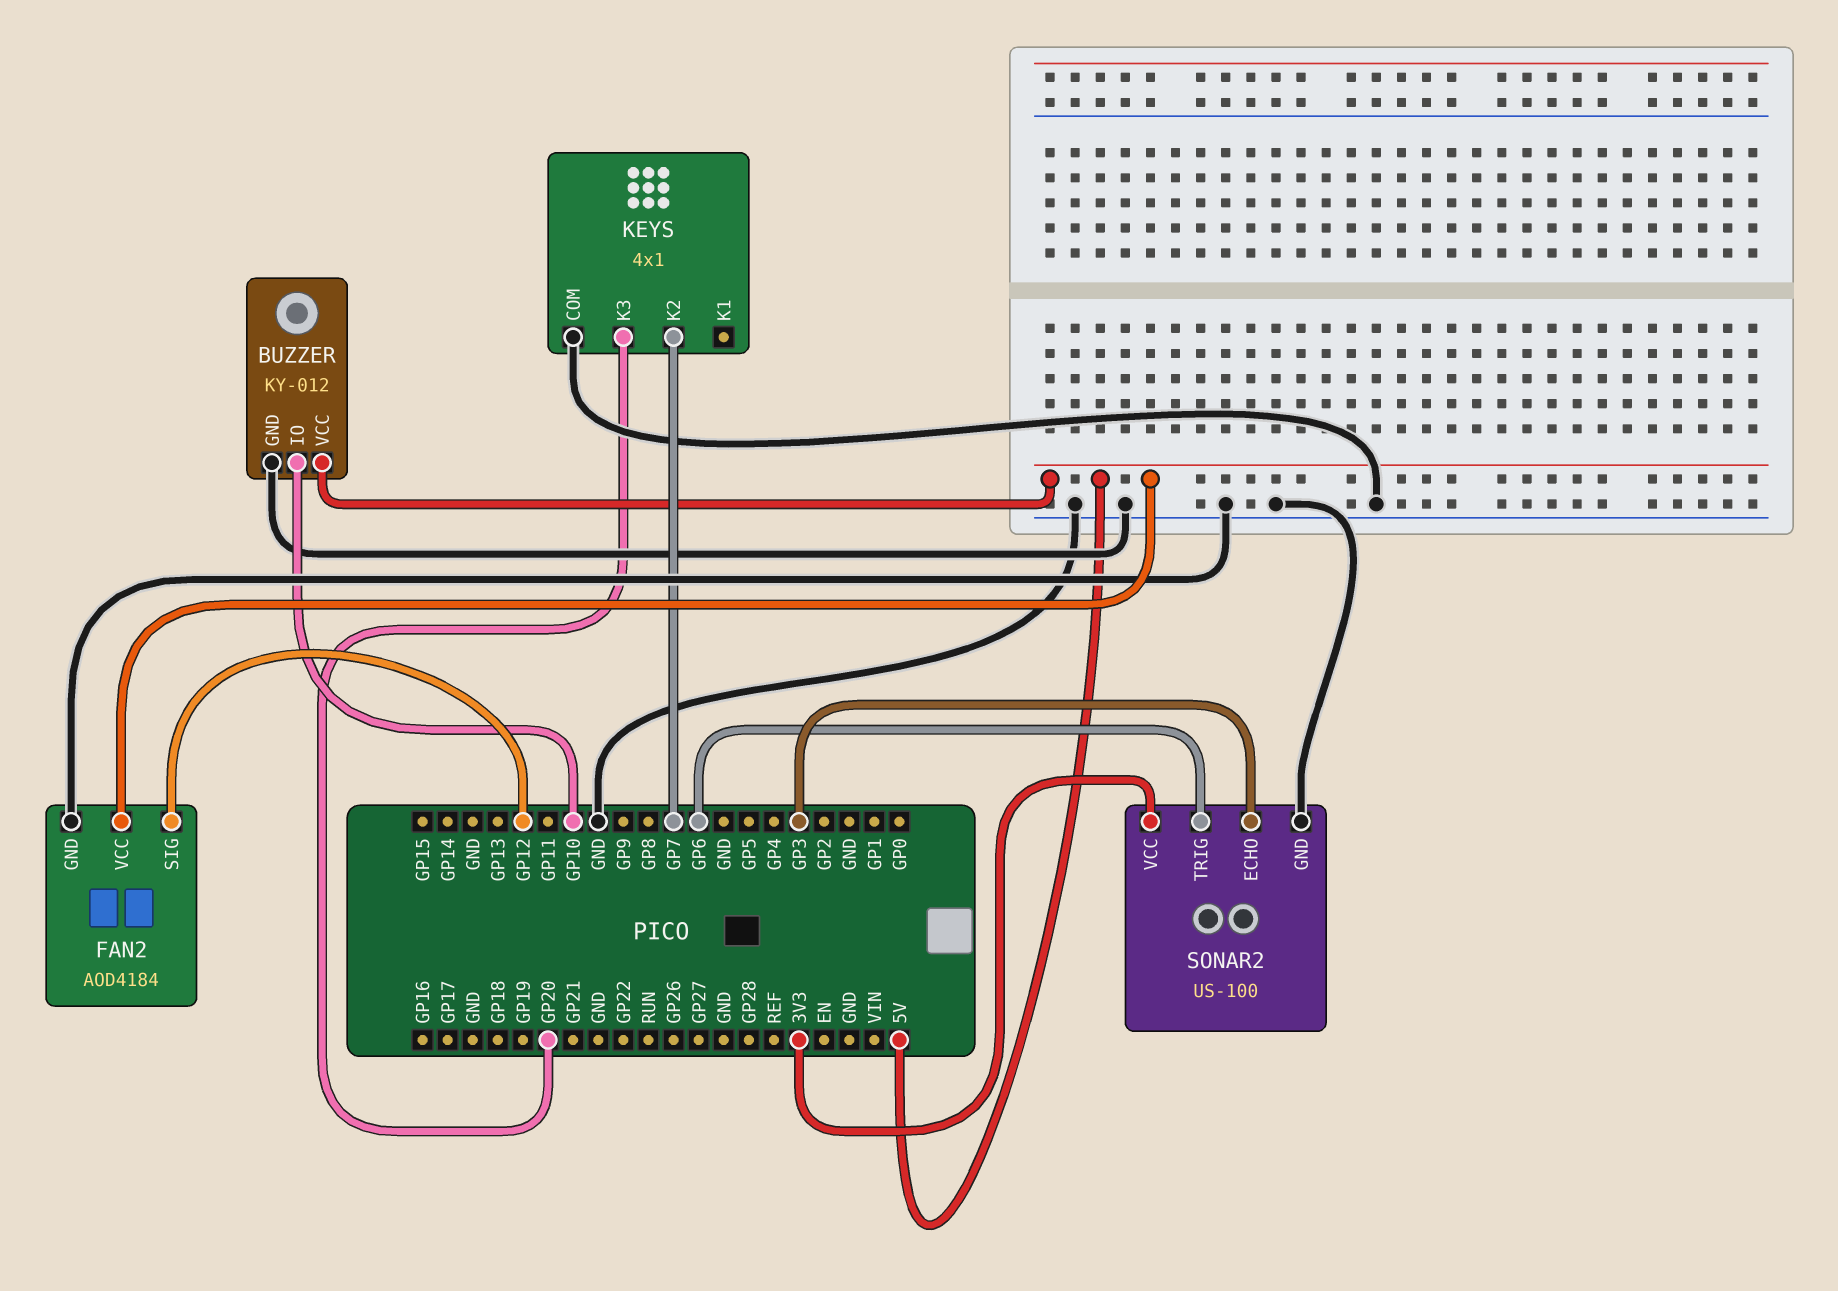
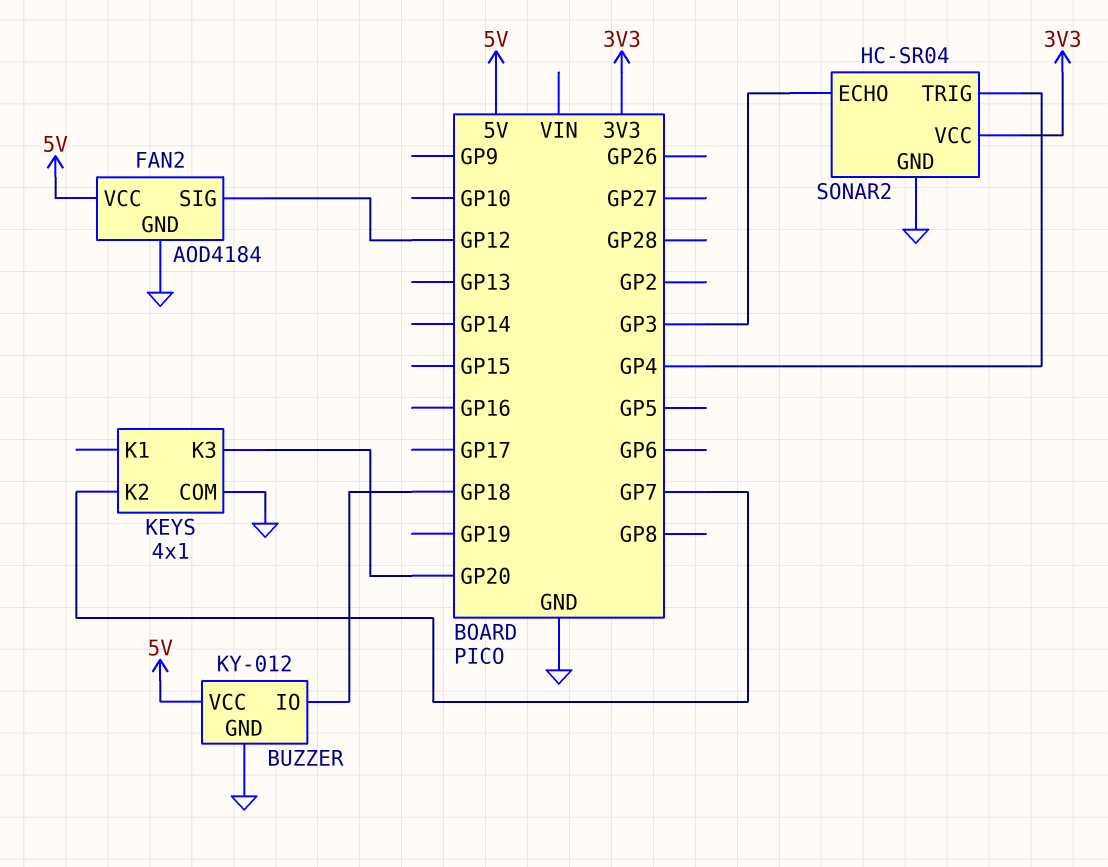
BUZZER pin IO: GP10 -> GP18
SONAR2: US-100 -> HC-SR04
SONAR2 pin TRIG: GP6 -> GP4

